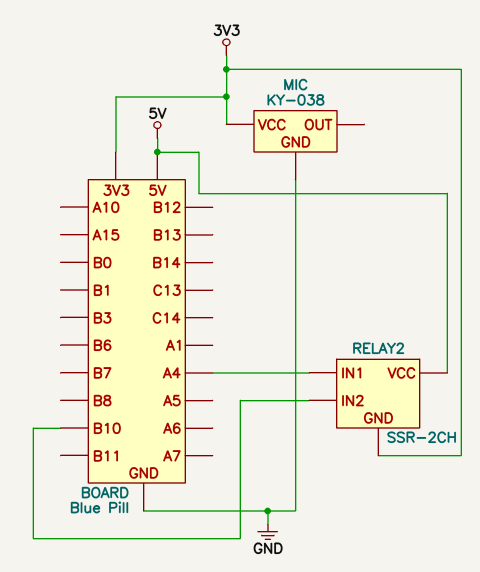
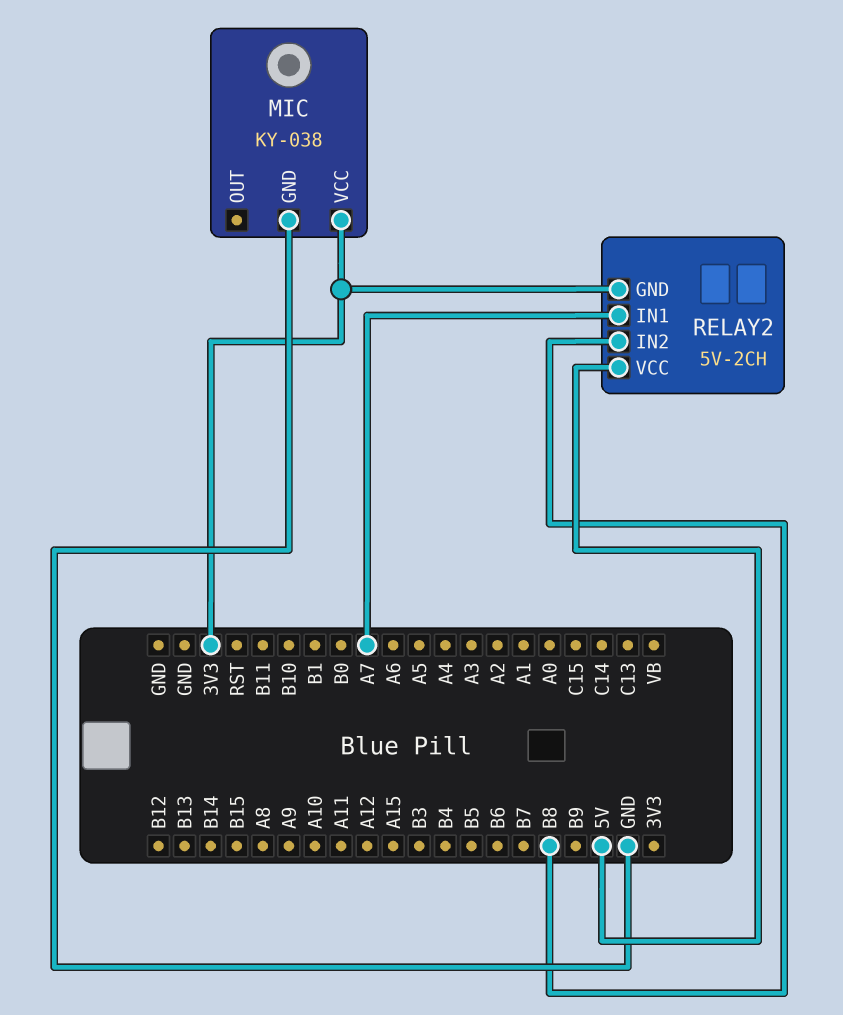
RELAY2: SSR-2CH -> 5V-2CH
RELAY2 pin IN1: A4 -> A7
RELAY2 pin IN2: B10 -> B8

